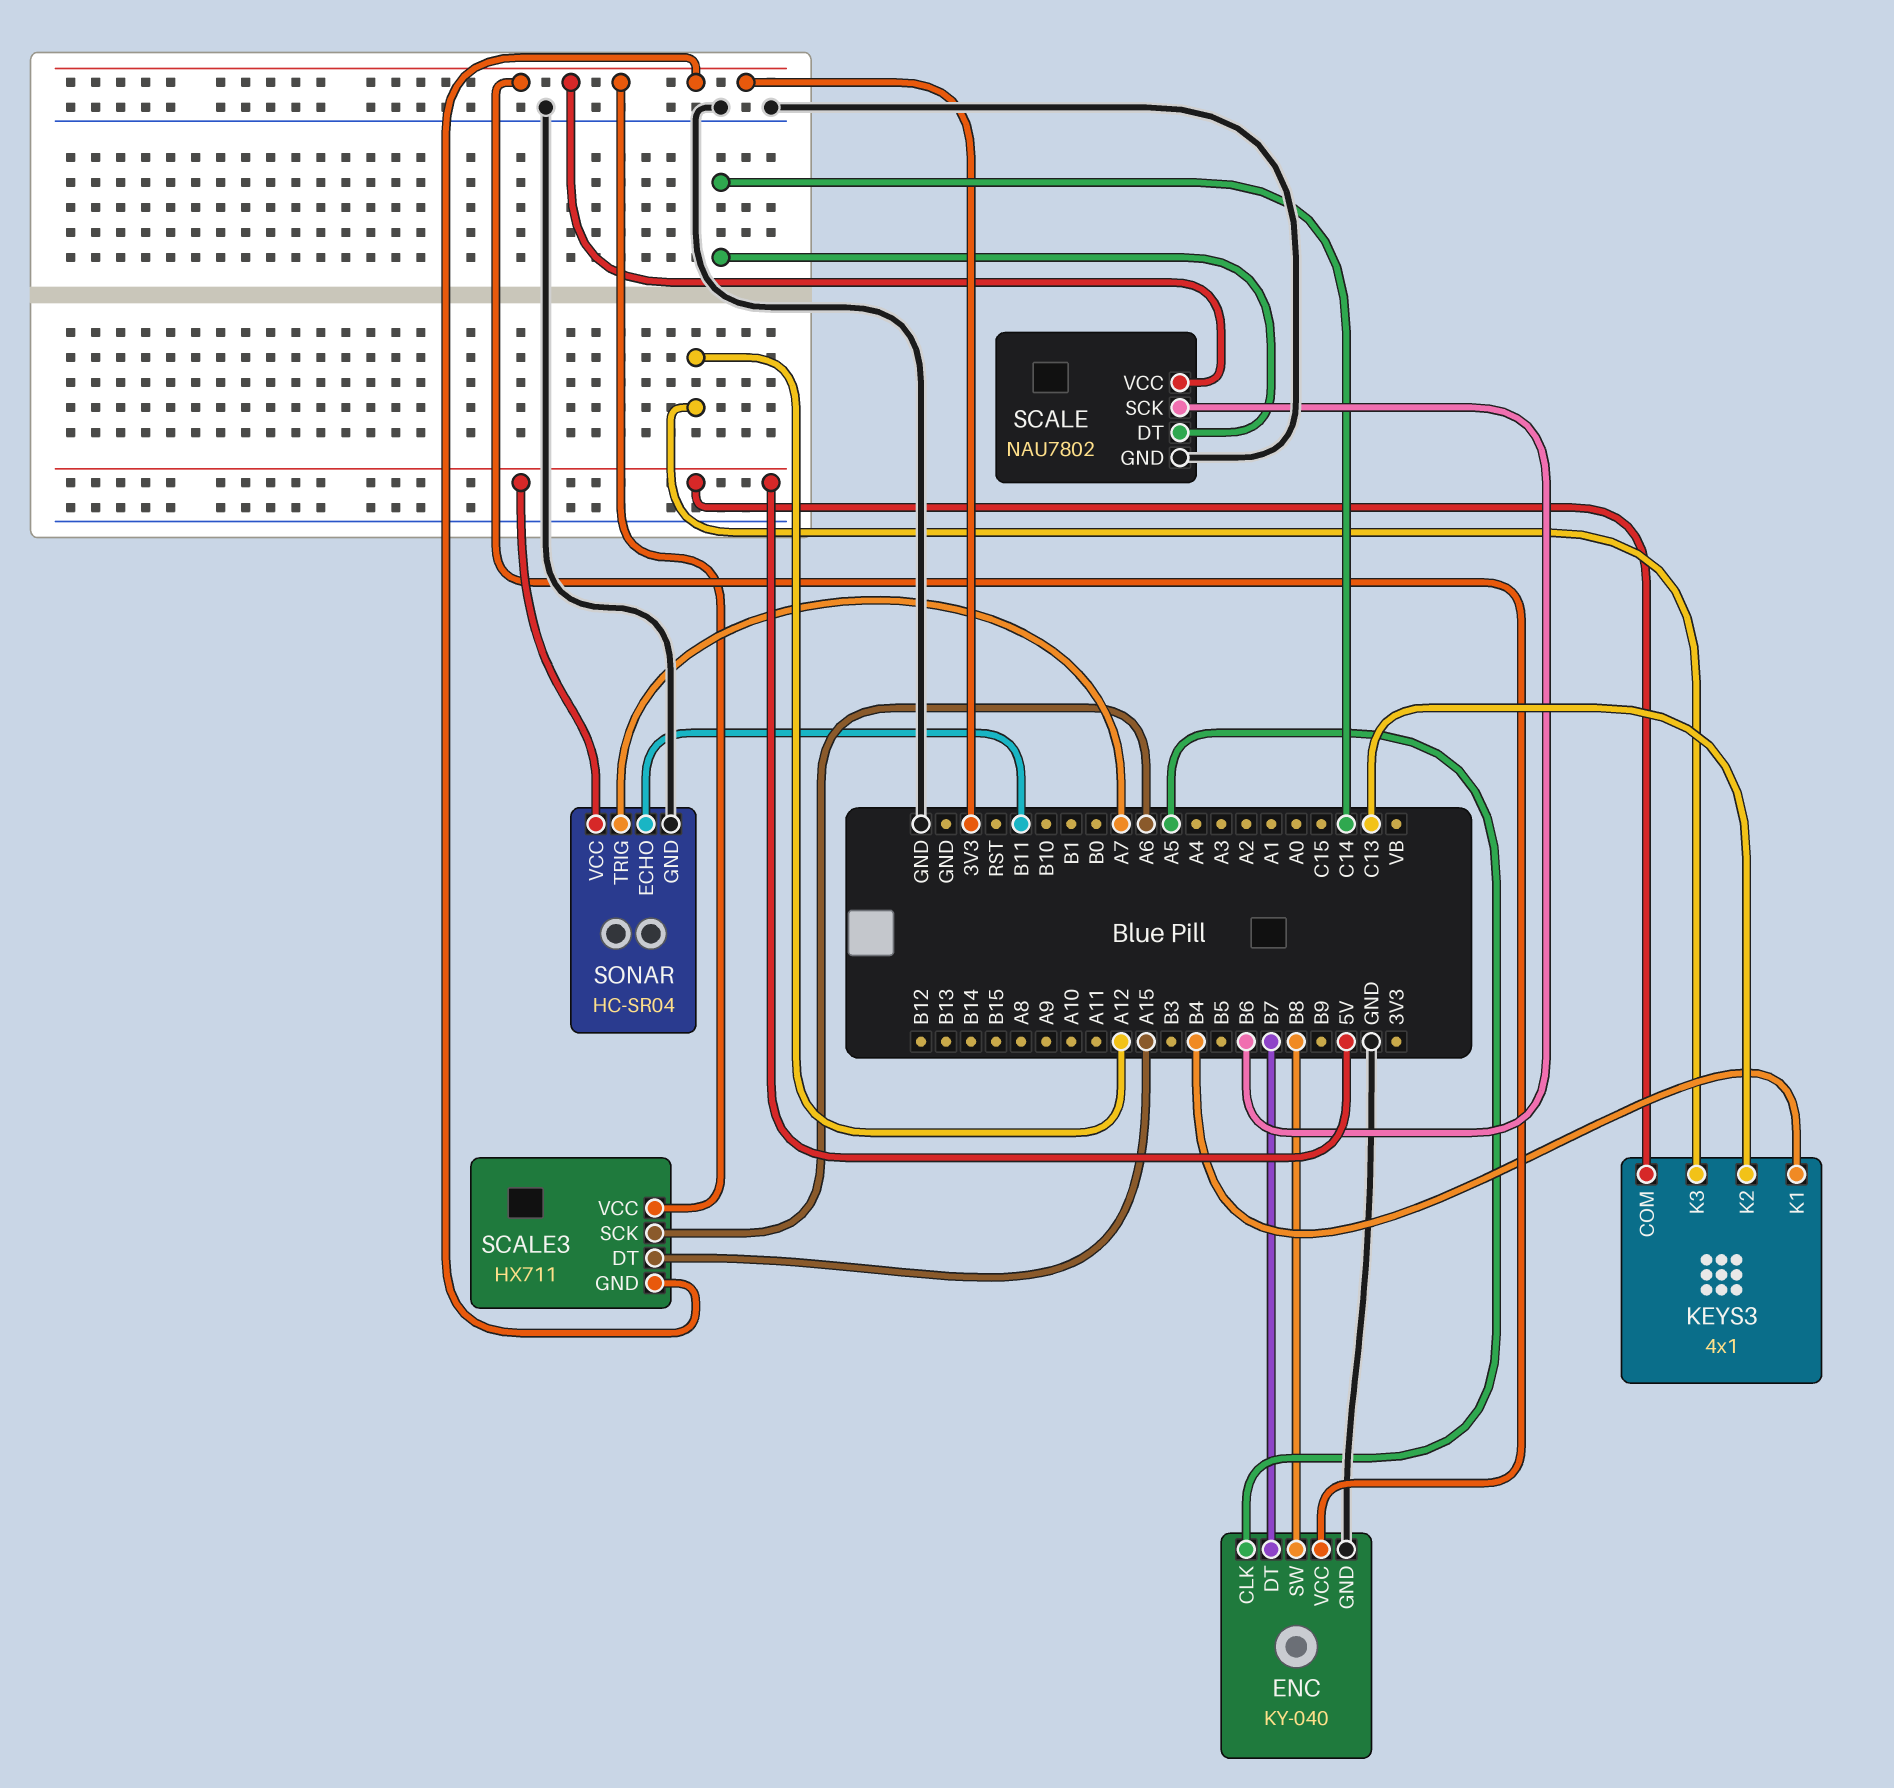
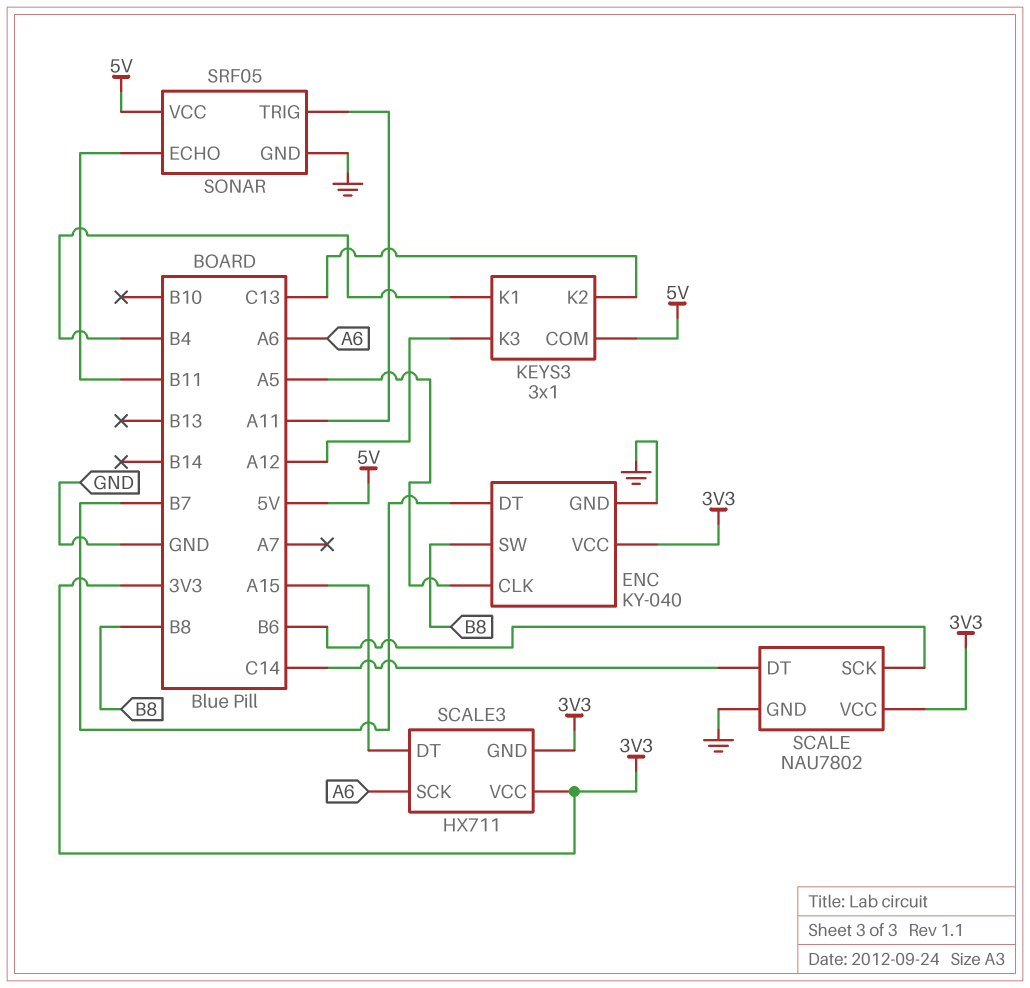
KEYS3: 4x1 -> 3x1
SONAR: HC-SR04 -> SRF05
SONAR pin TRIG: A7 -> A11

